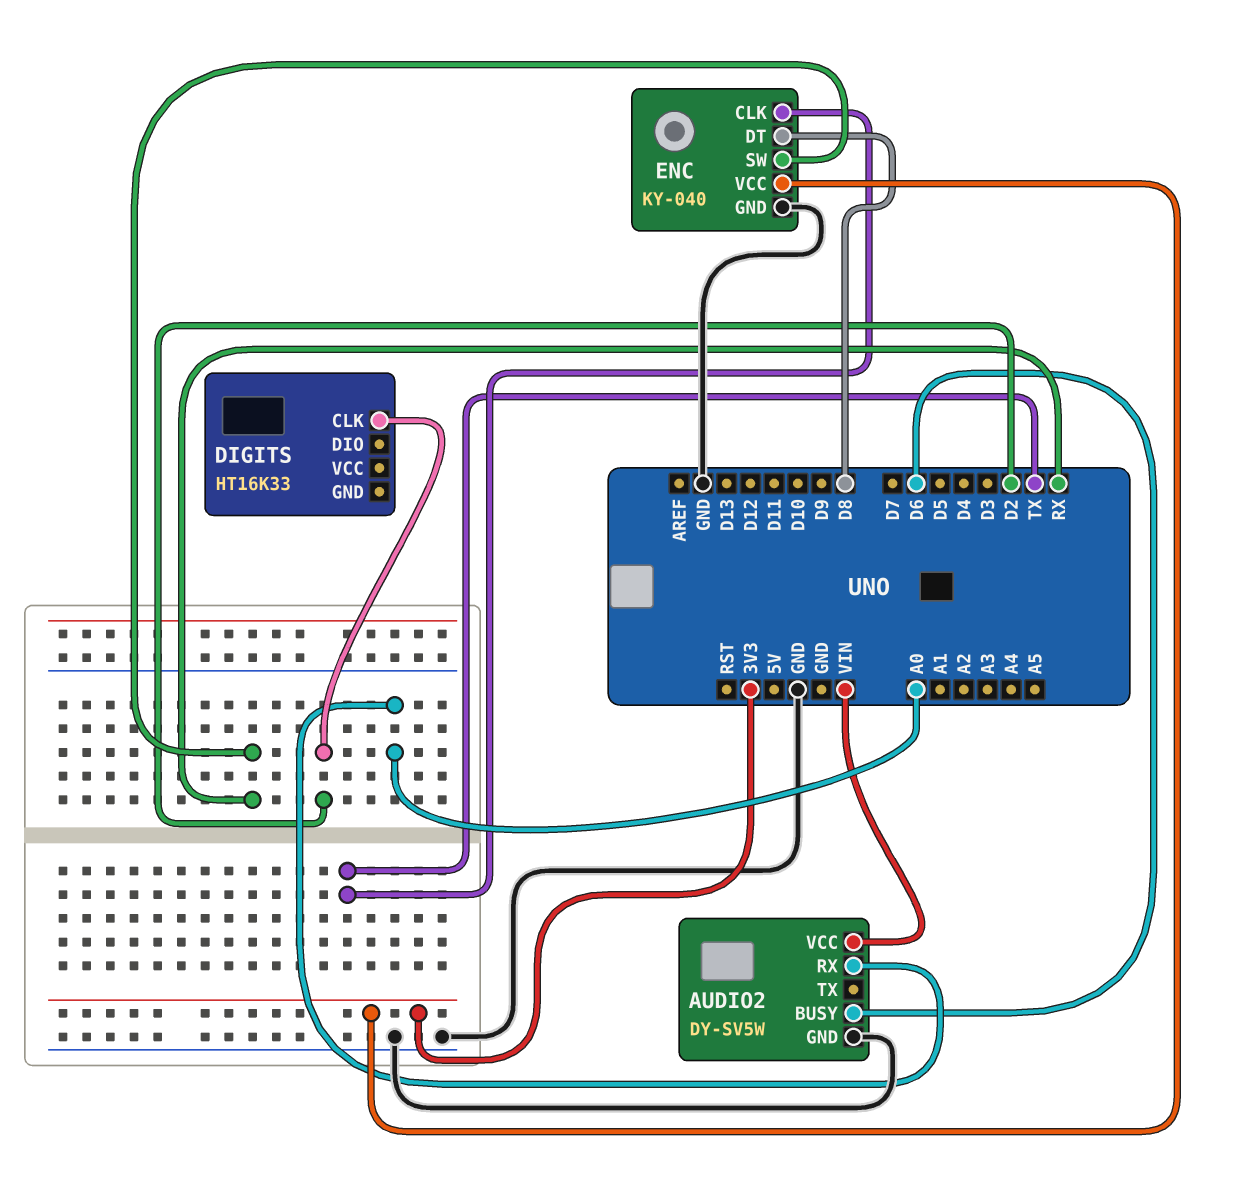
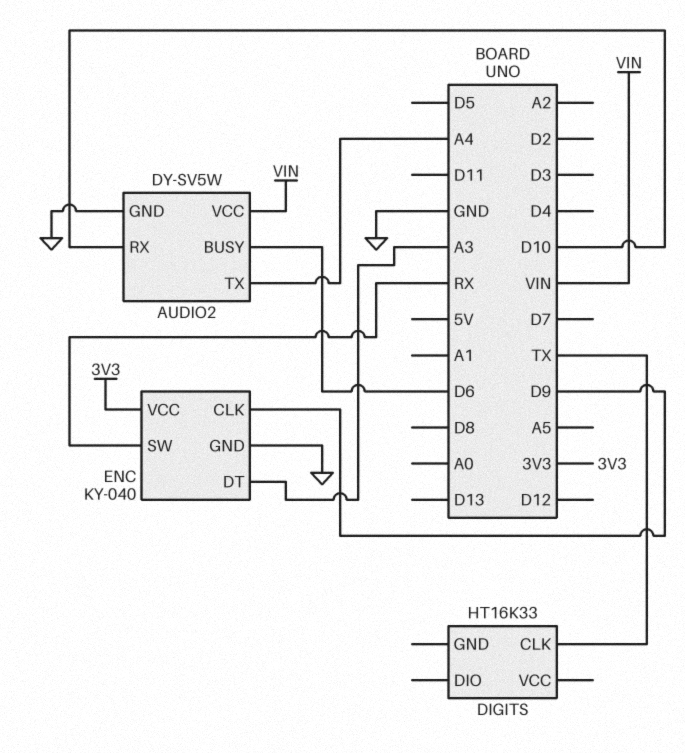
AUDIO2 pin RX: A0 -> D10
AUDIO2 pin TX: none -> A4
DIGITS pin CLK: D2 -> TX
ENC pin CLK: TX -> D9
ENC pin DT: D8 -> A3

